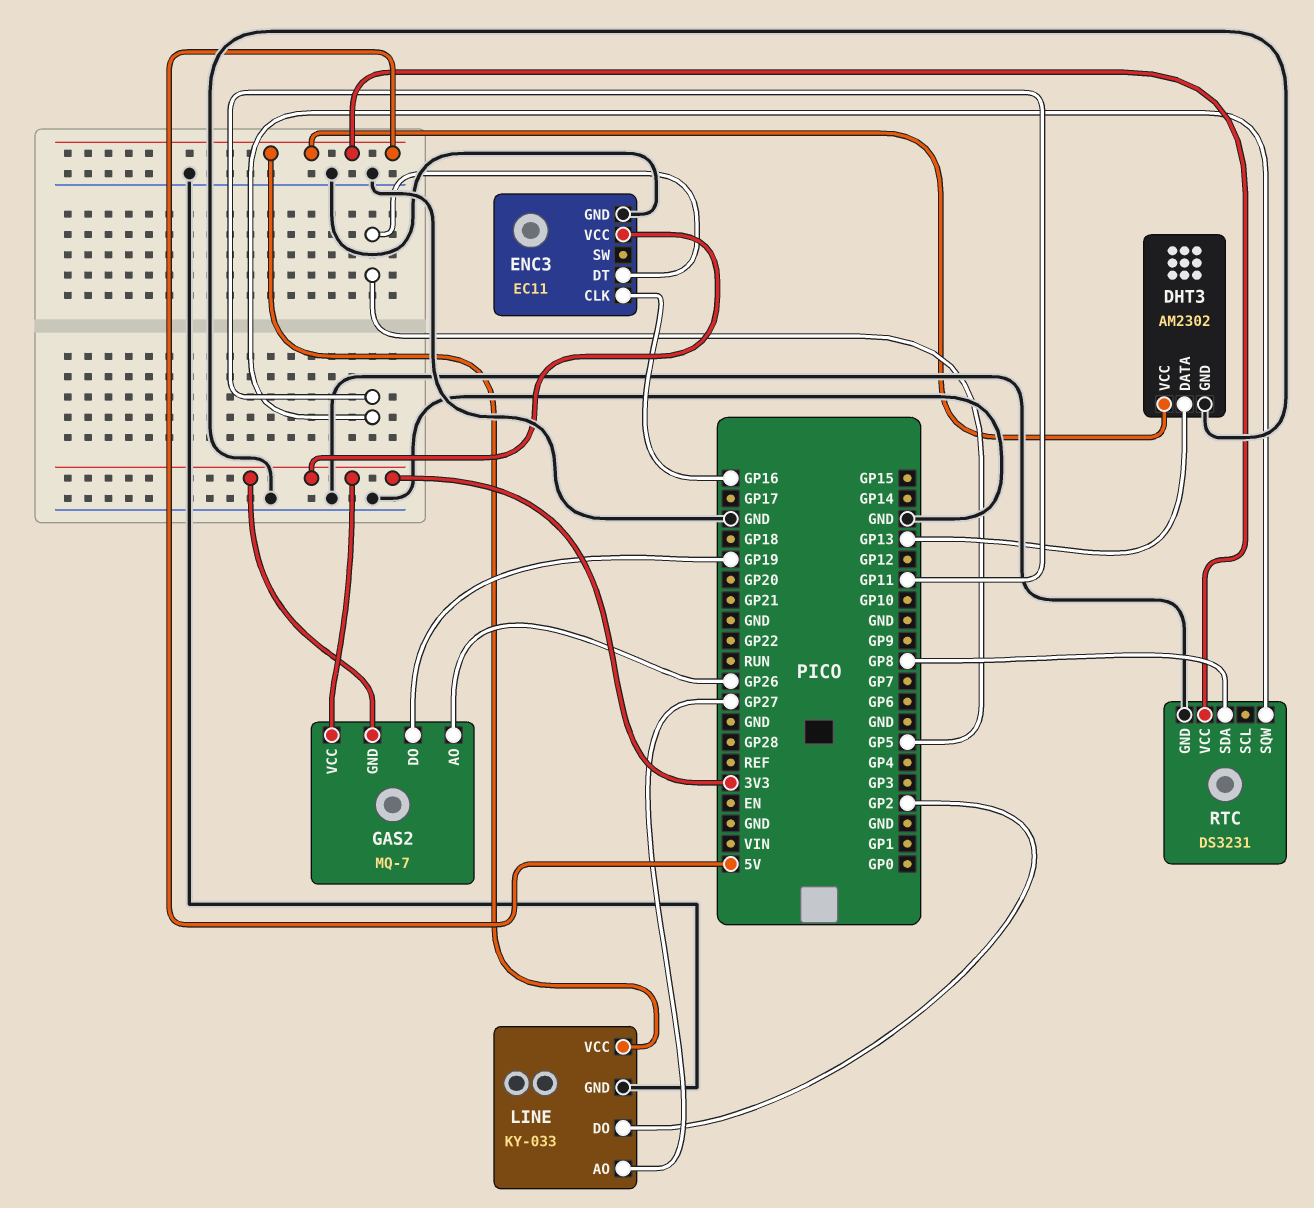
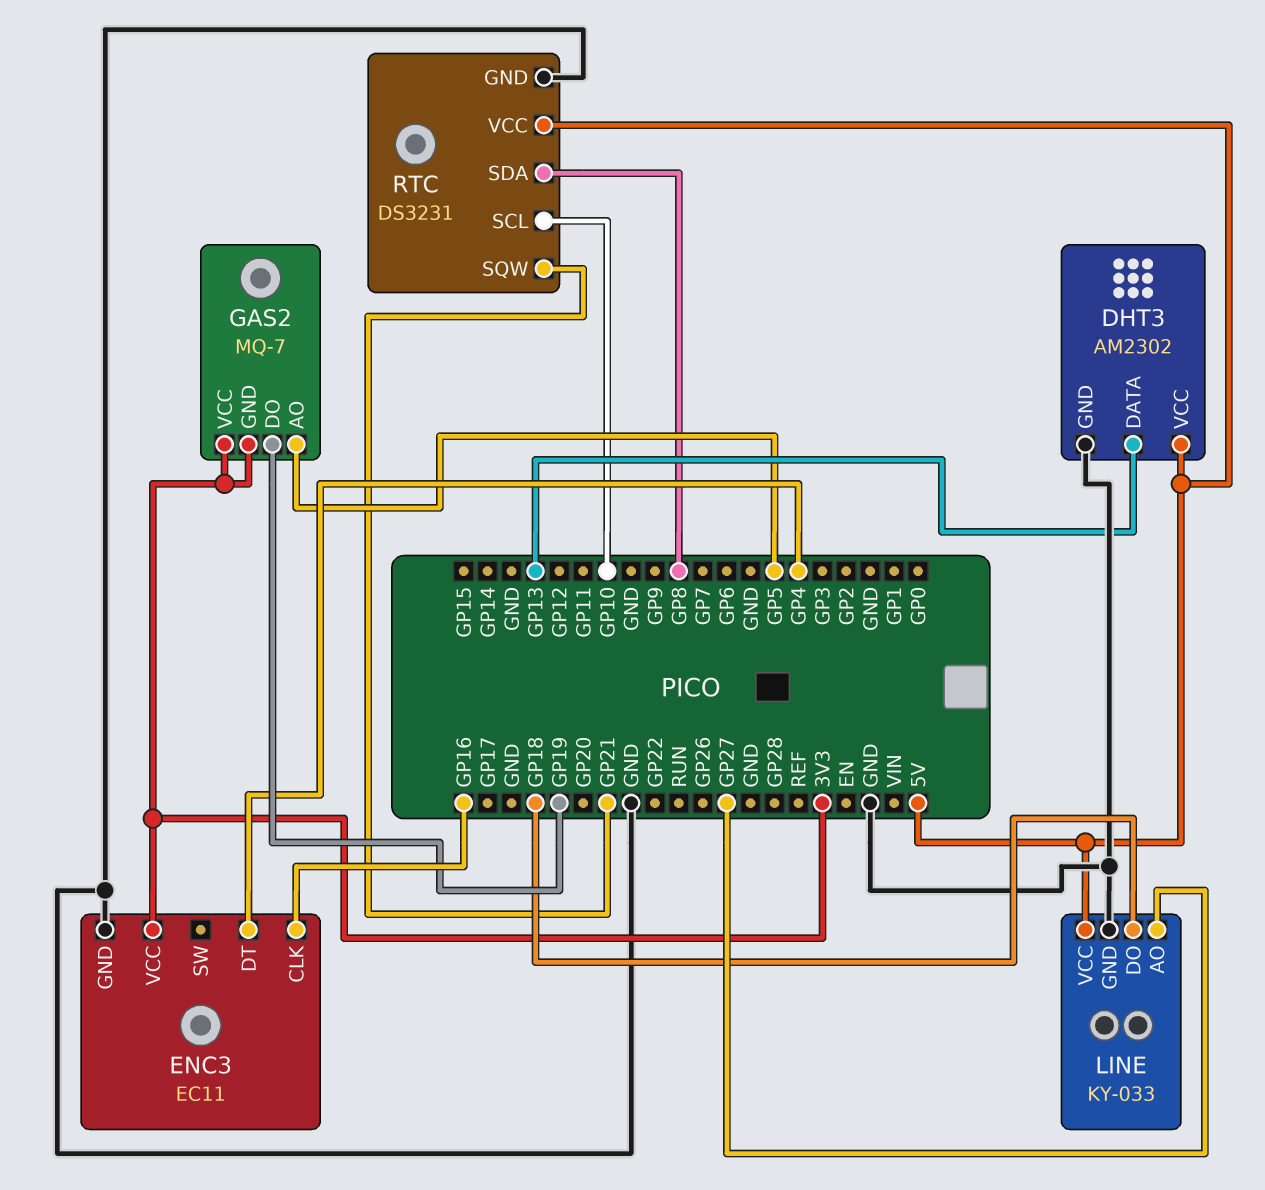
ENC3 pin DT: GP5 -> GP4
GAS2 pin AO: GP26 -> GP5
LINE pin DO: GP2 -> GP18
RTC pin SCL: none -> GP10
RTC pin SQW: GP11 -> GP21

